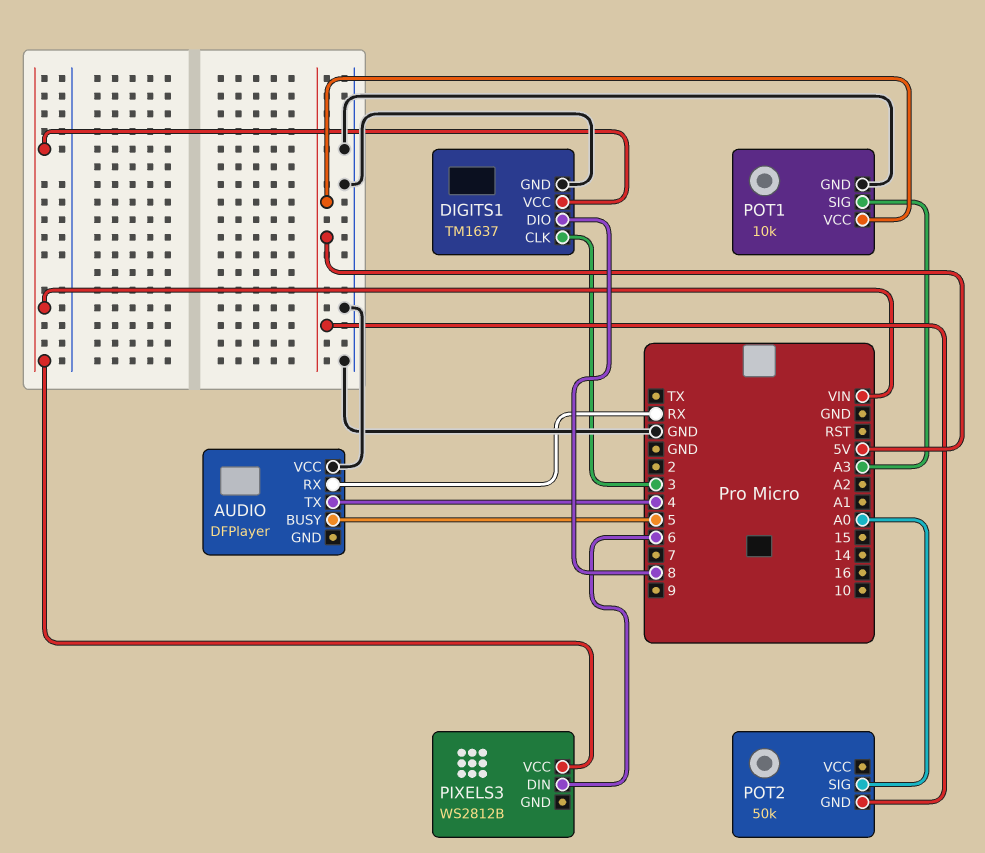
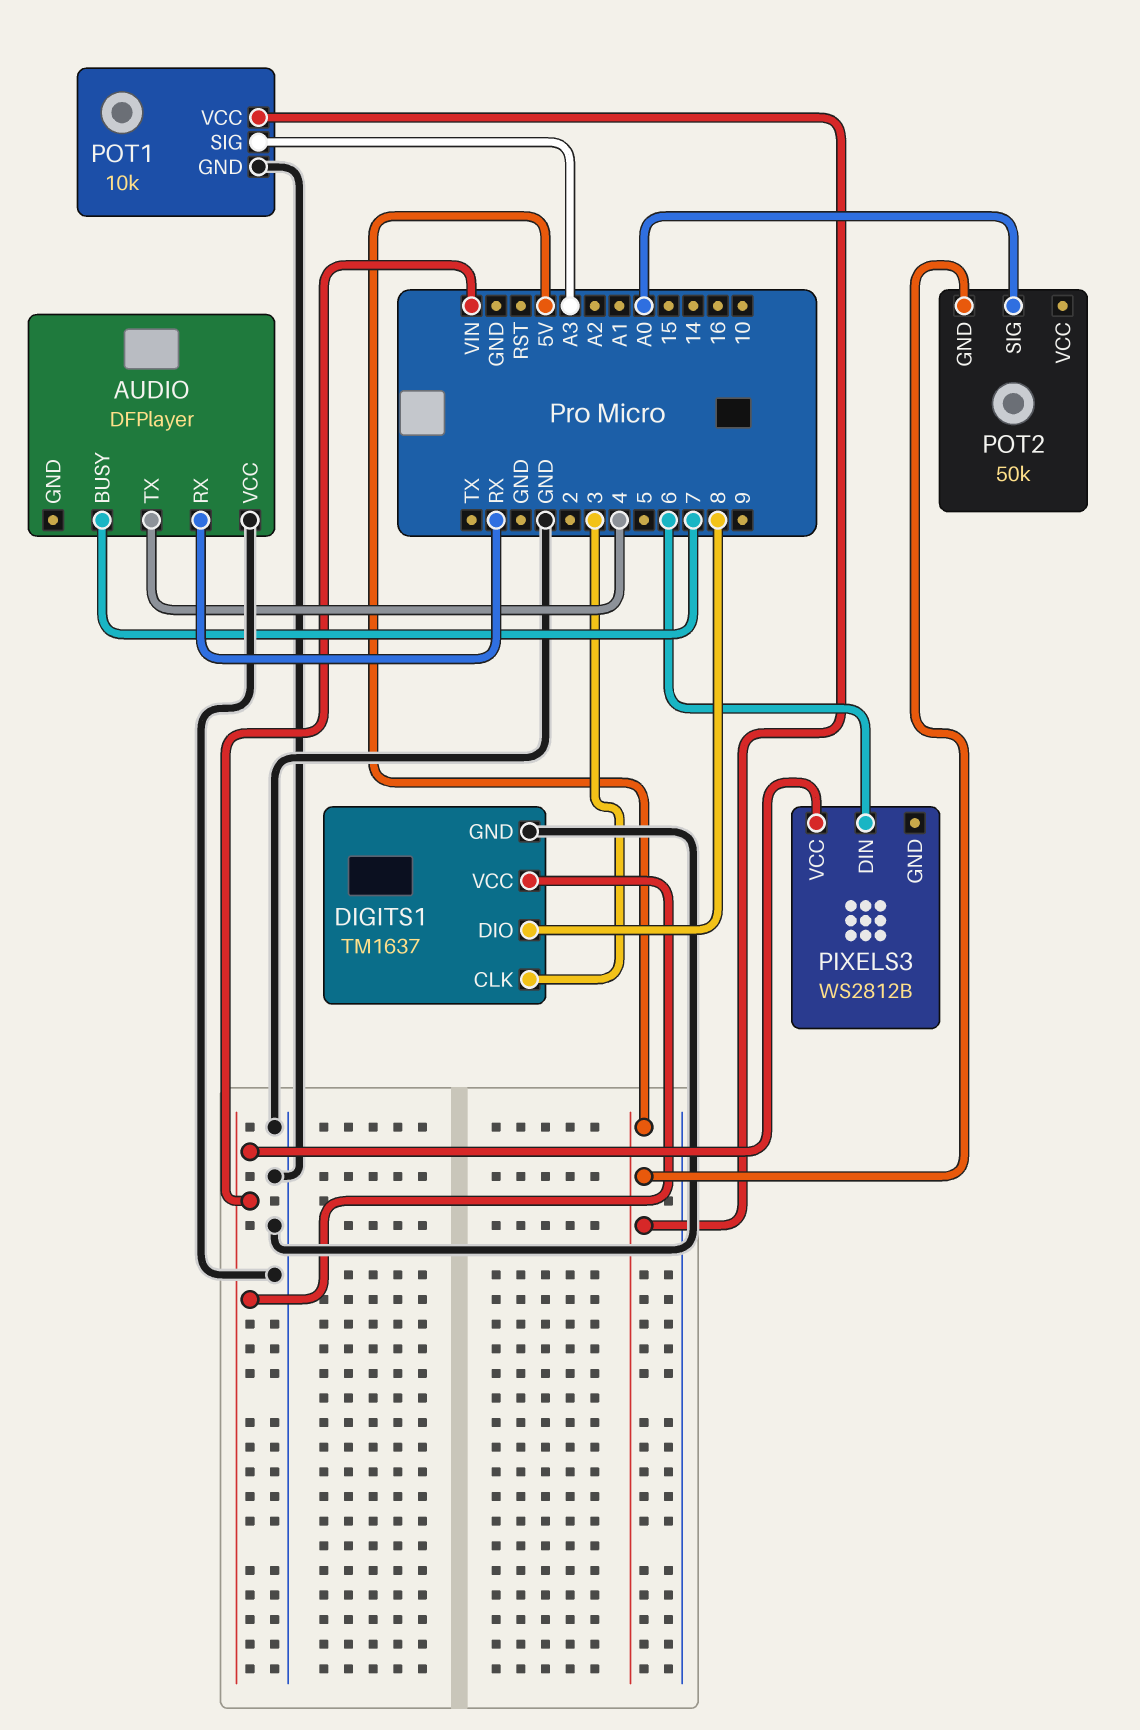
AUDIO pin BUSY: 5 -> 7

